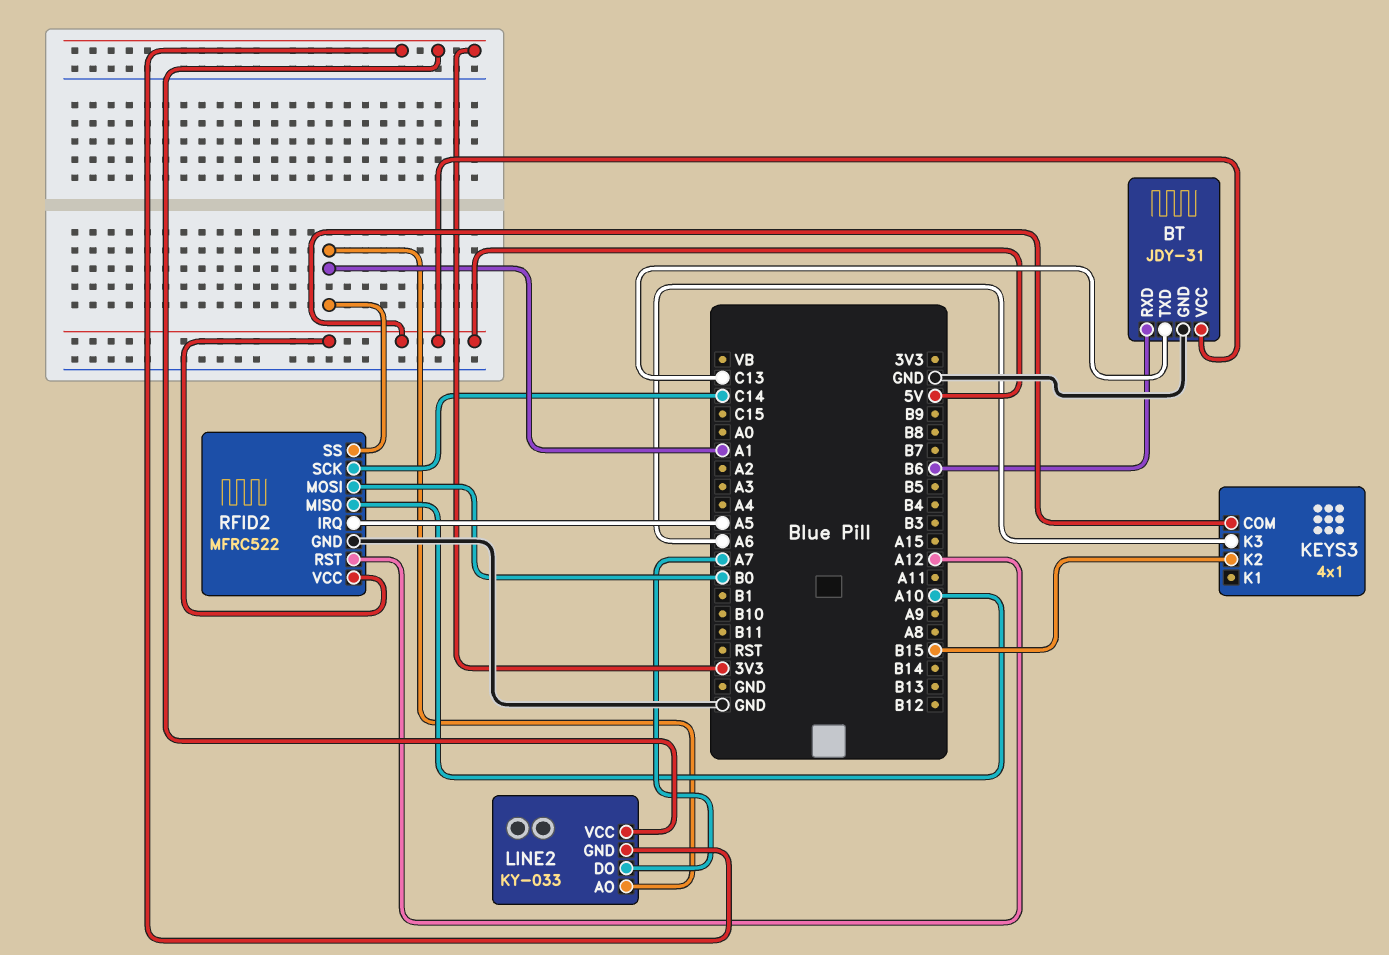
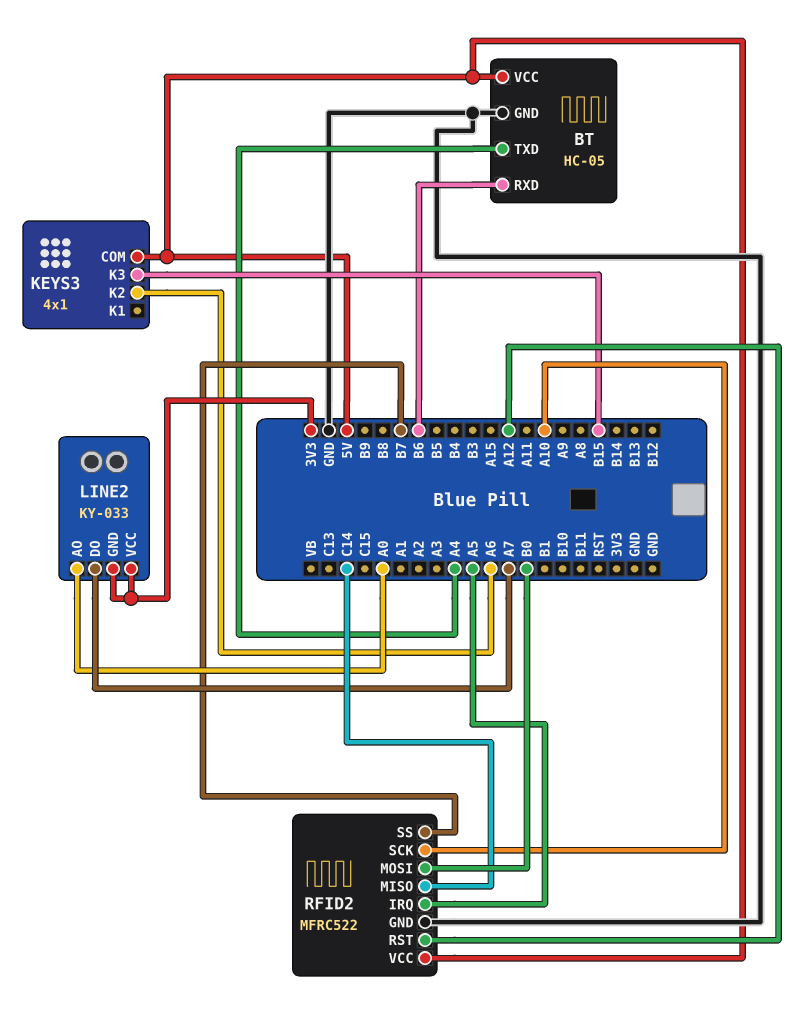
BT: JDY-31 -> HC-05
BT pin TXD: C13 -> A4
KEYS3 pin K2: B15 -> A6
KEYS3 pin K3: A6 -> B15
LINE2 pin AO: A1 -> A0
RFID2 pin MISO: A10 -> C14
RFID2 pin SCK: C14 -> A10
RFID2 pin SS: A1 -> B7

